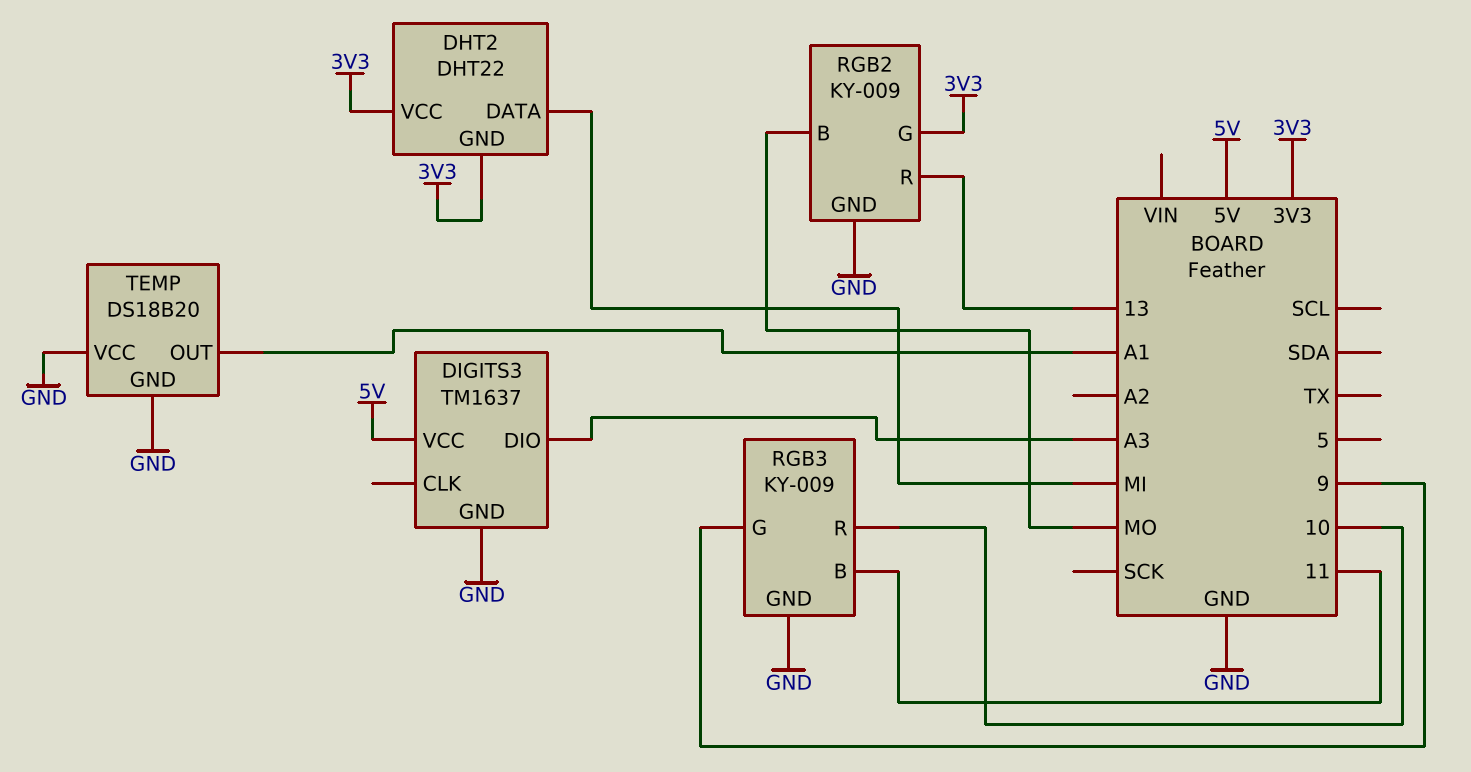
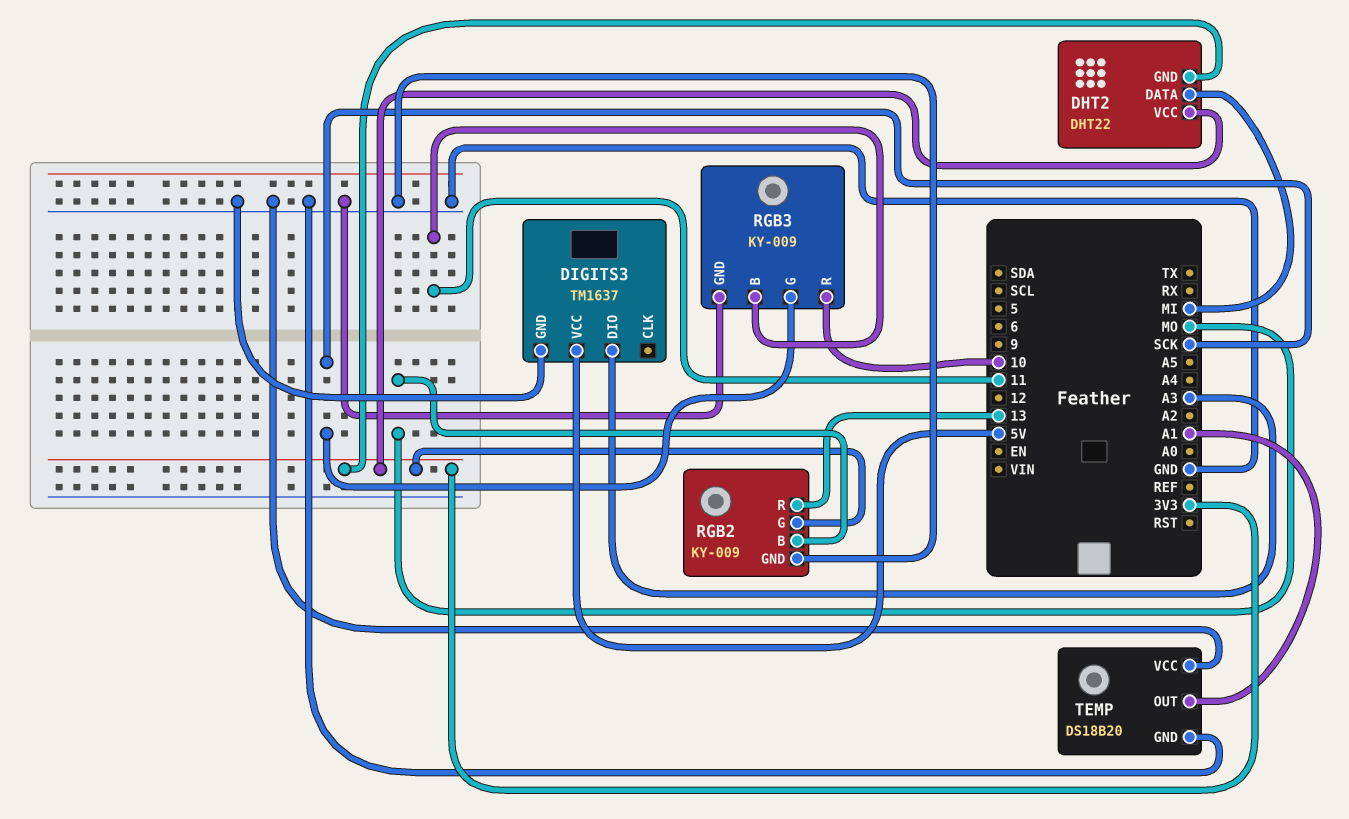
RGB3 pin G: 9 -> SCK

